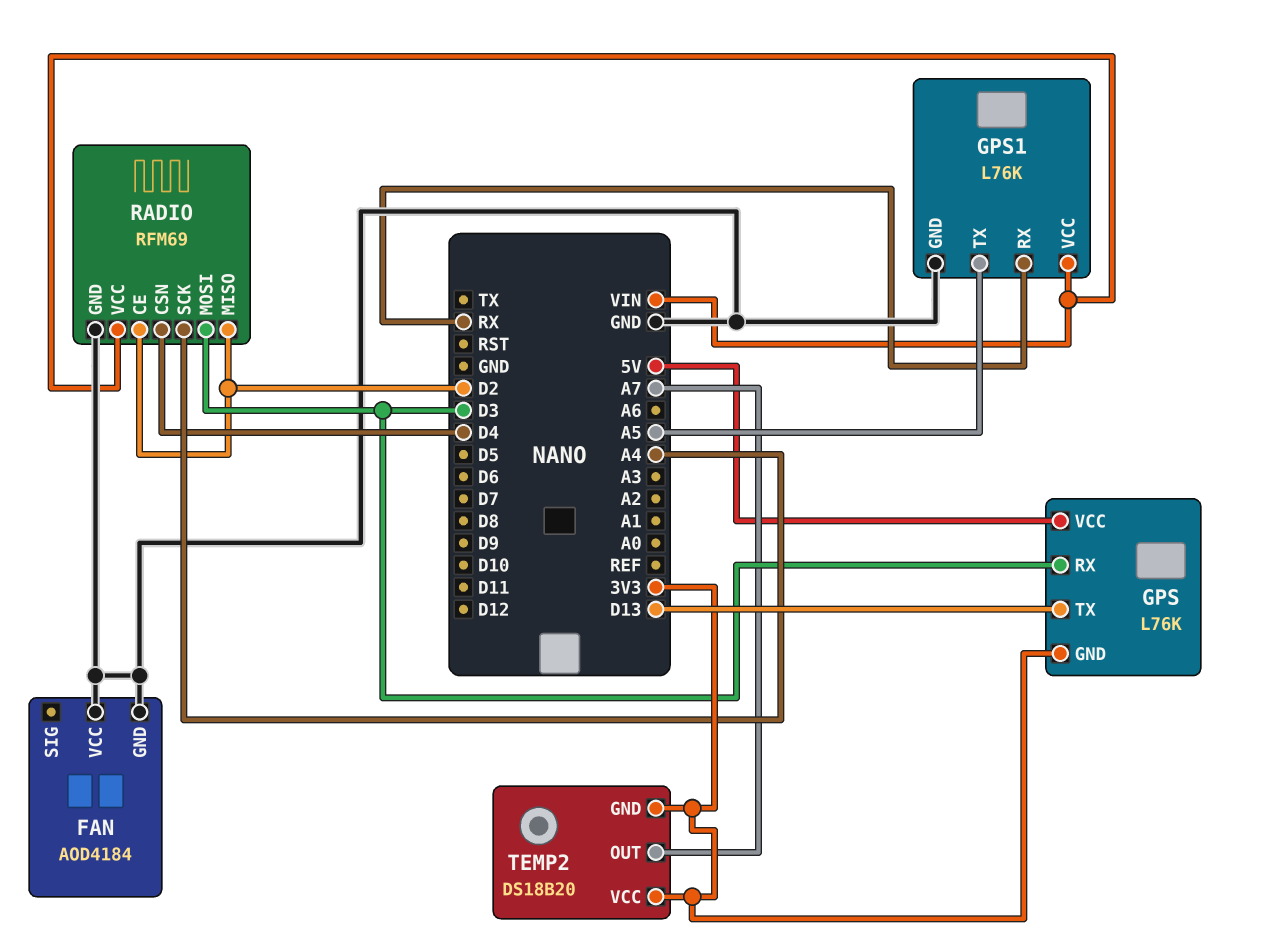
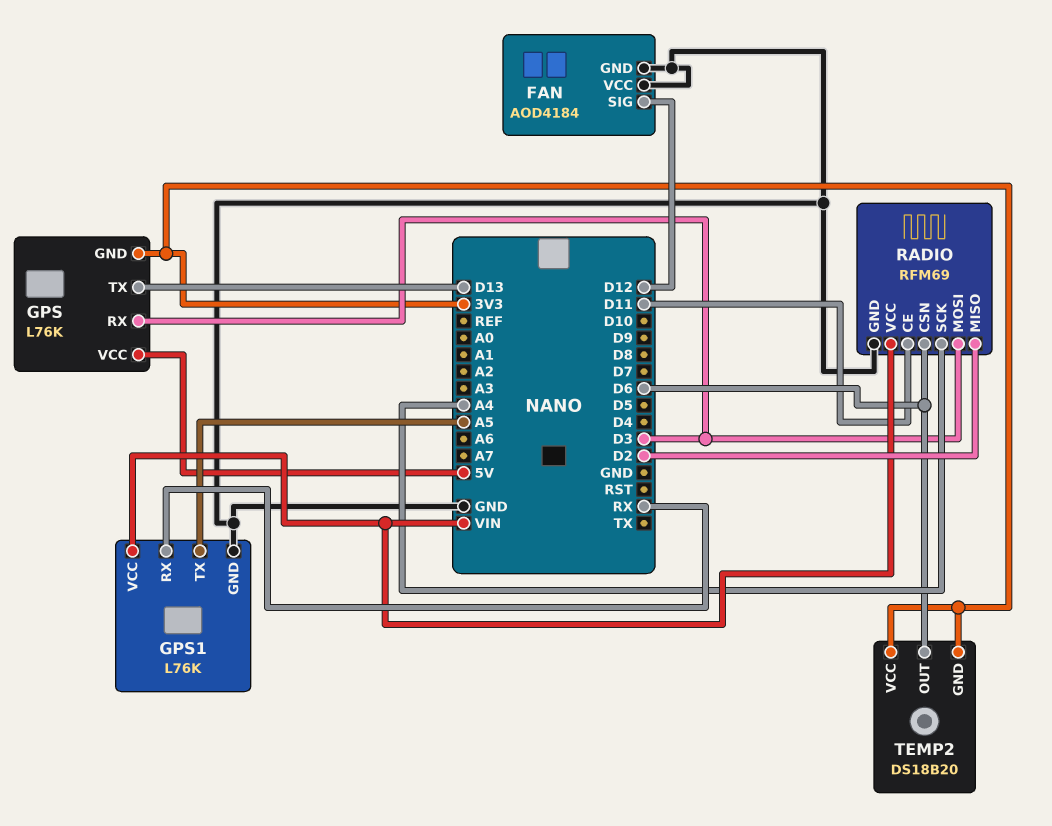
FAN pin SIG: none -> D12
RADIO pin CE: D2 -> D11
RADIO pin CSN: D4 -> D6
TEMP2 pin OUT: A7 -> D6

